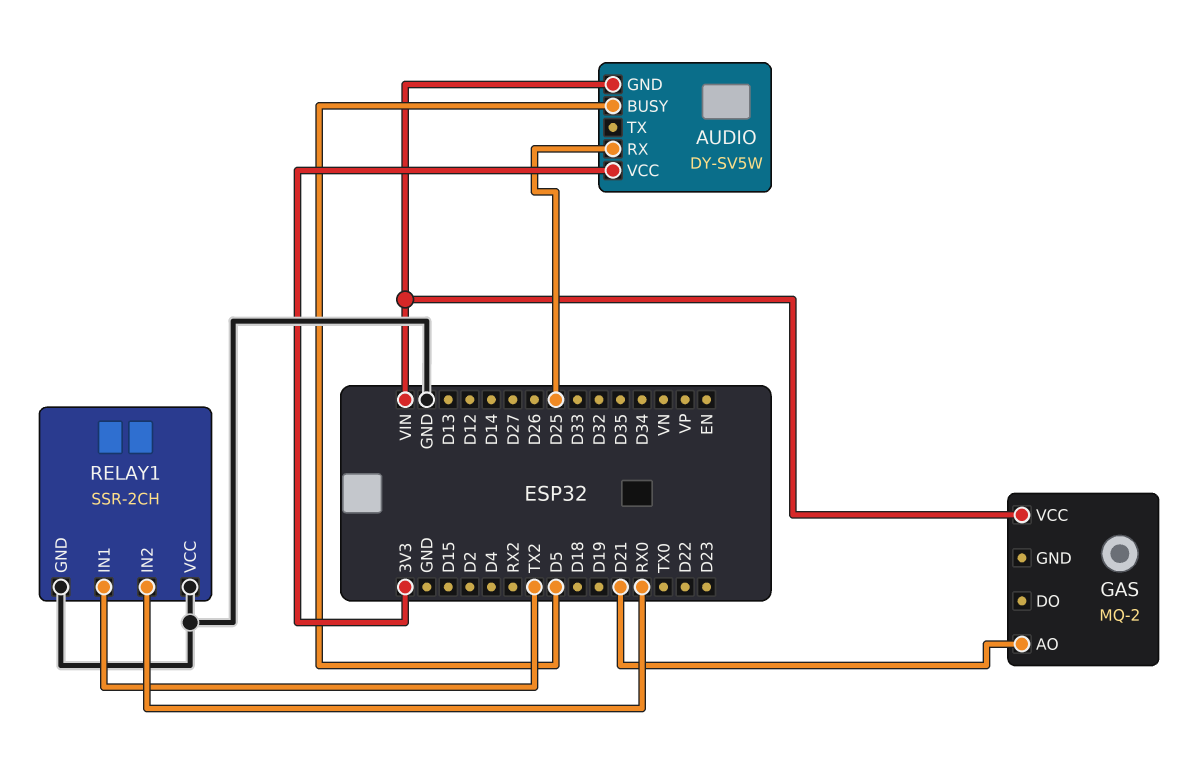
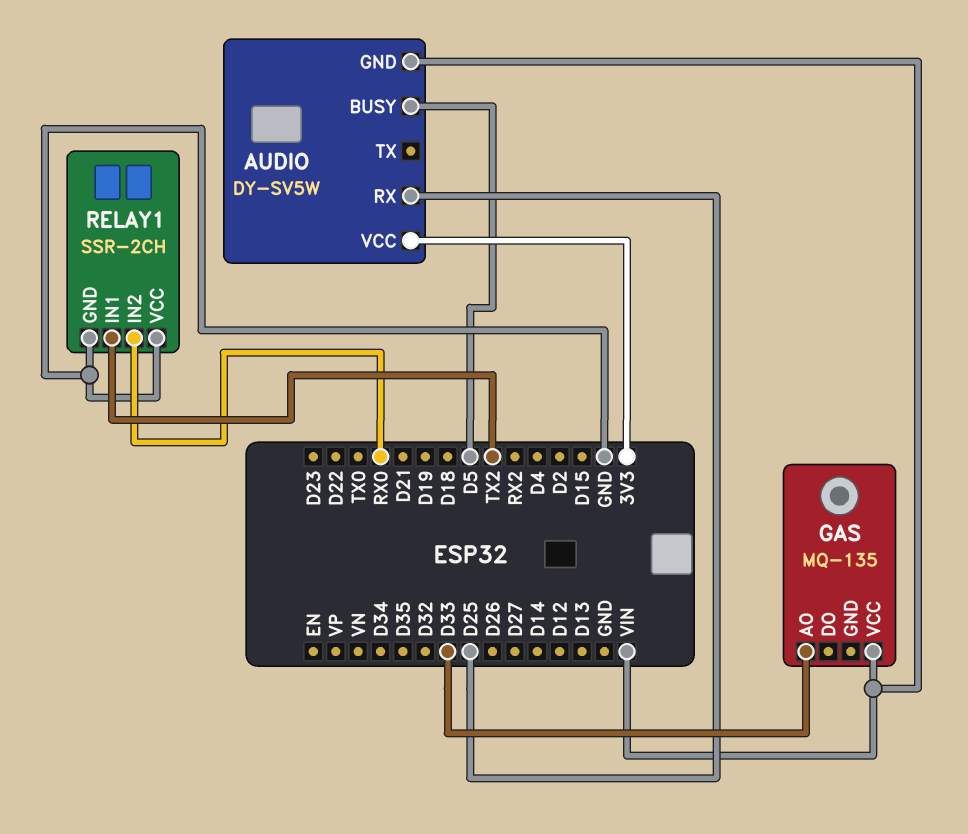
GAS: MQ-2 -> MQ-135
GAS pin AO: D21 -> D33

